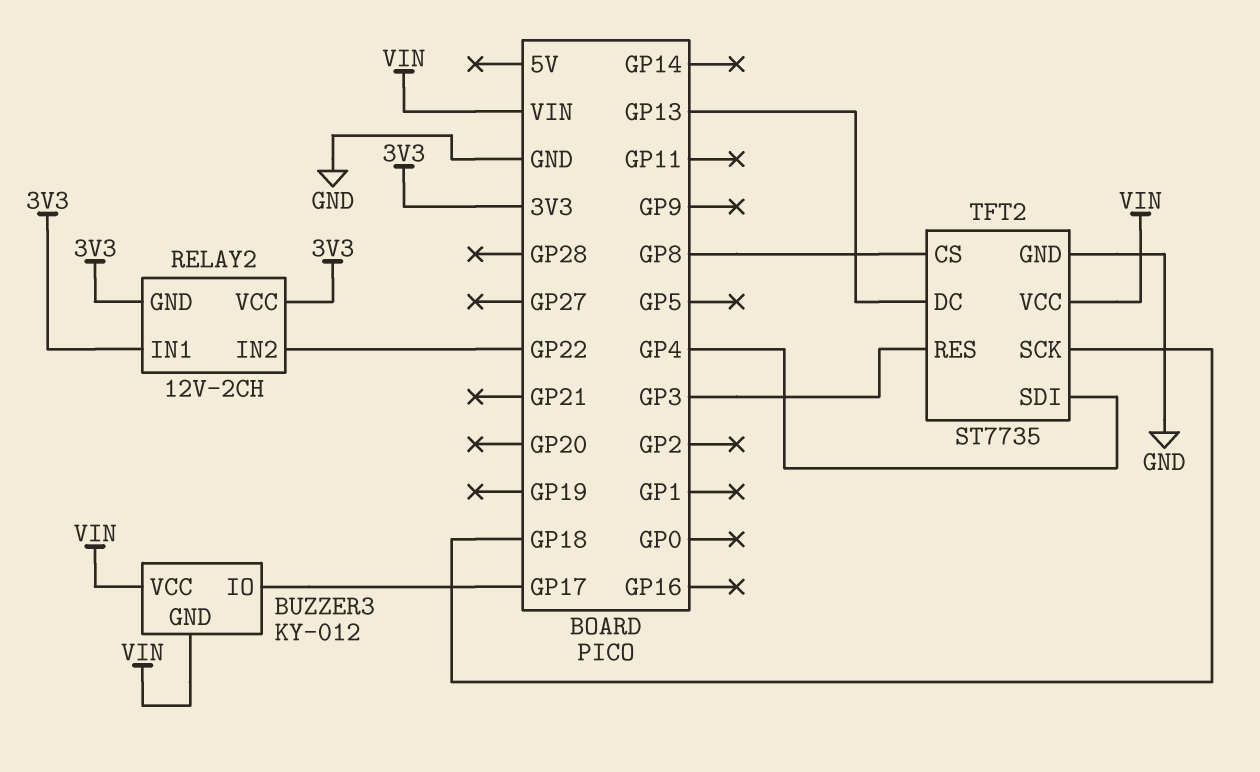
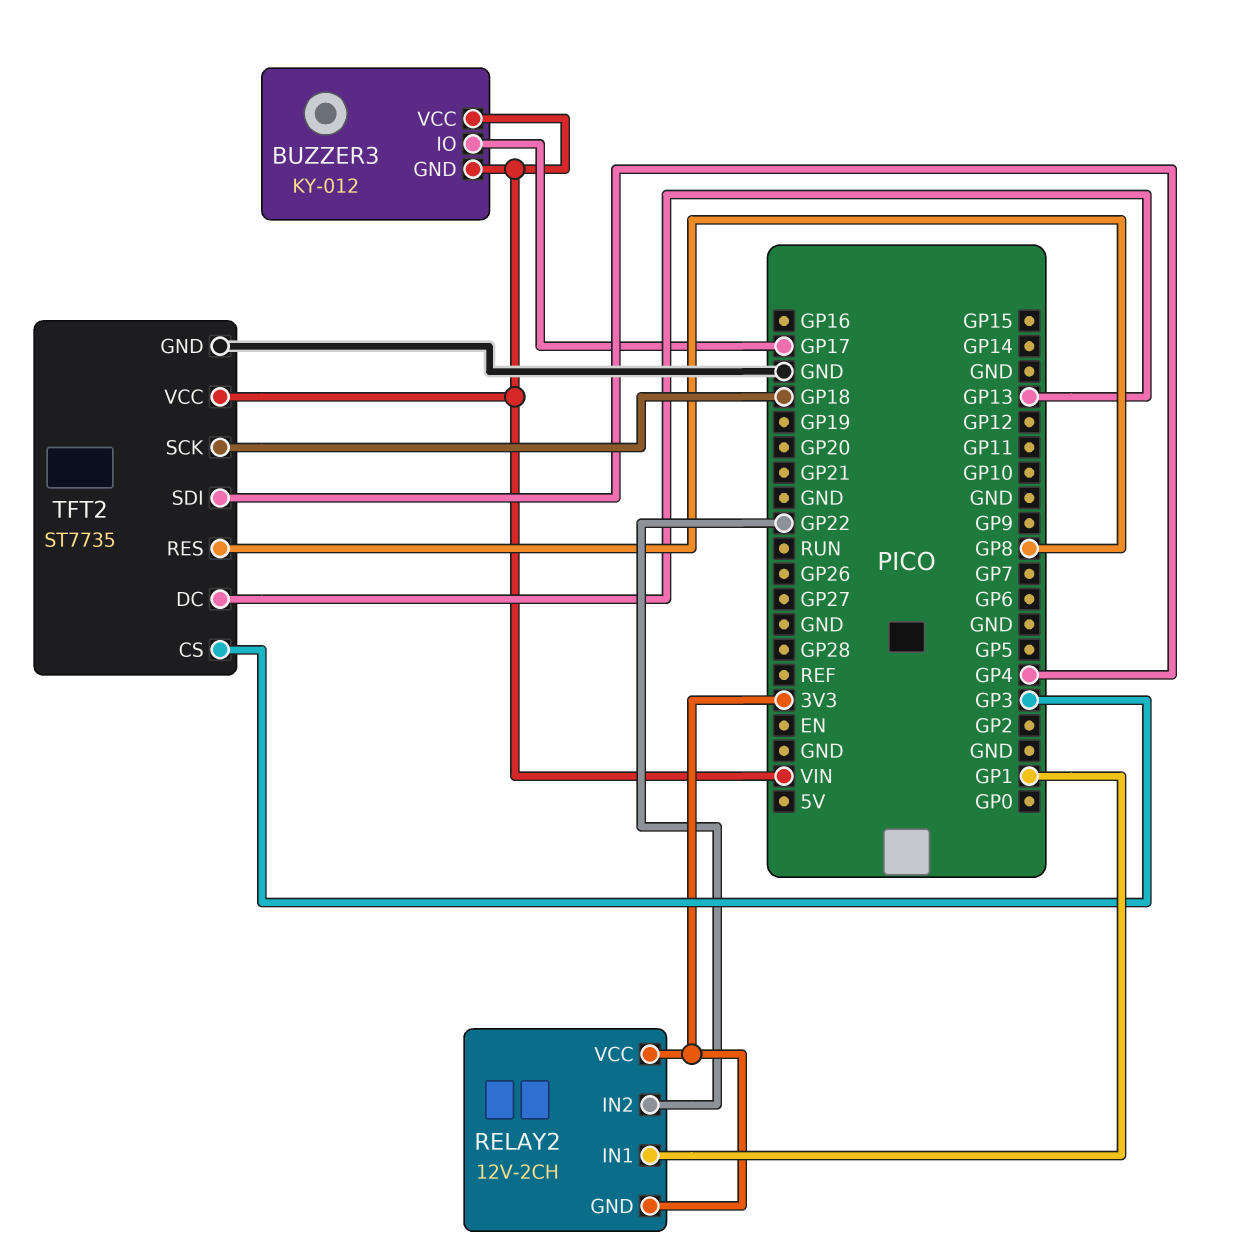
RELAY2 pin IN1: 3V3 -> GP1
TFT2 pin CS: GP8 -> GP3
TFT2 pin RES: GP3 -> GP8

